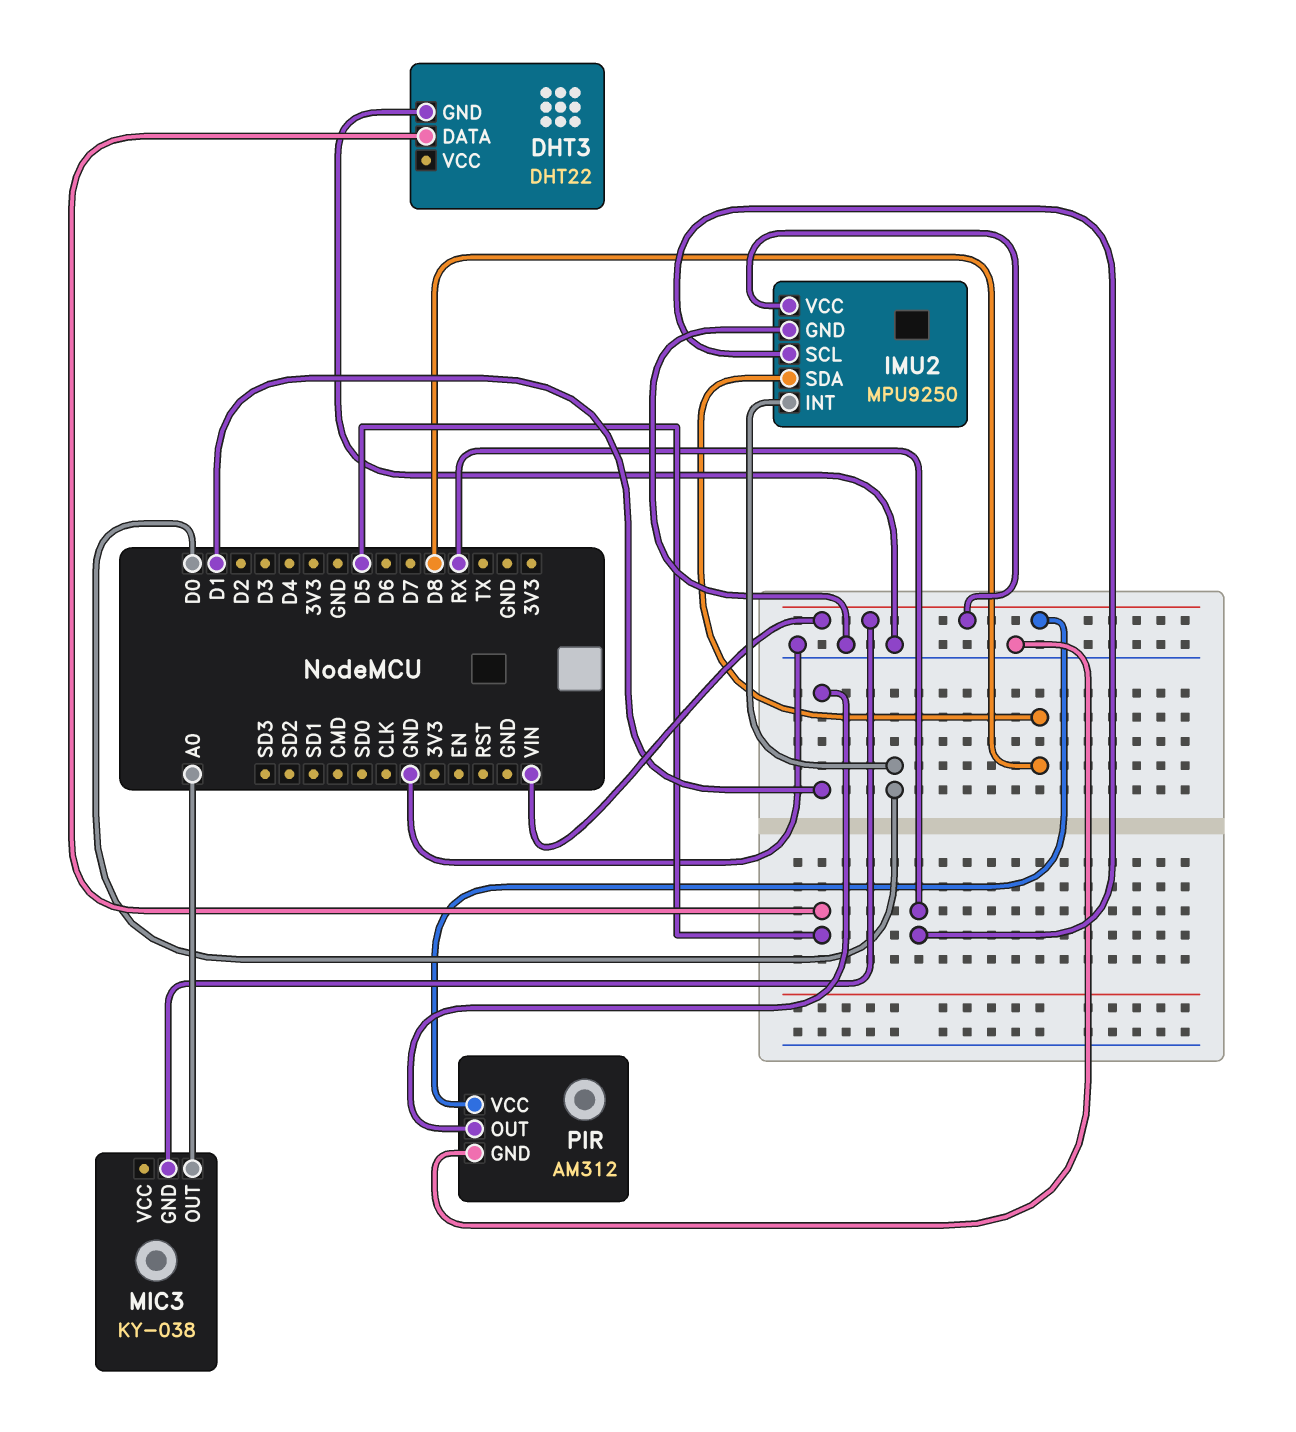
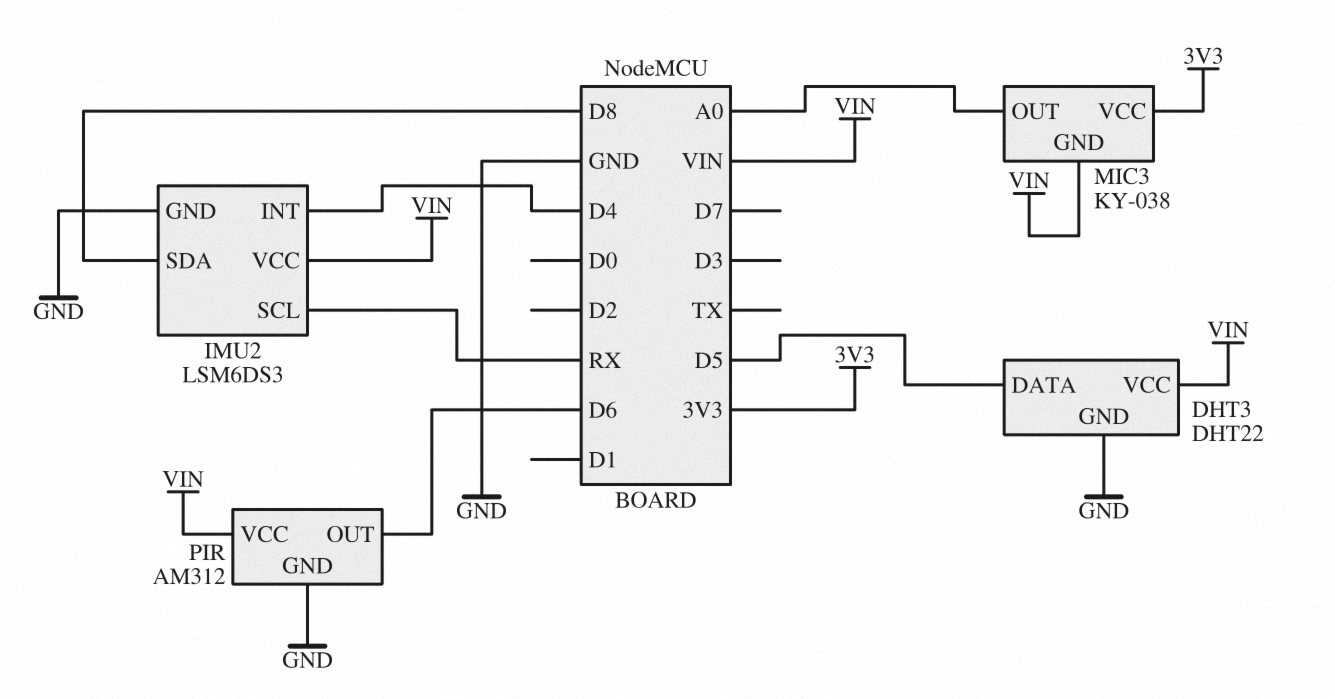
DHT3 pin VCC: none -> VIN
IMU2: MPU9250 -> LSM6DS3
IMU2 pin INT: D0 -> D4
MIC3 pin VCC: none -> 3V3
PIR pin OUT: D1 -> D6

